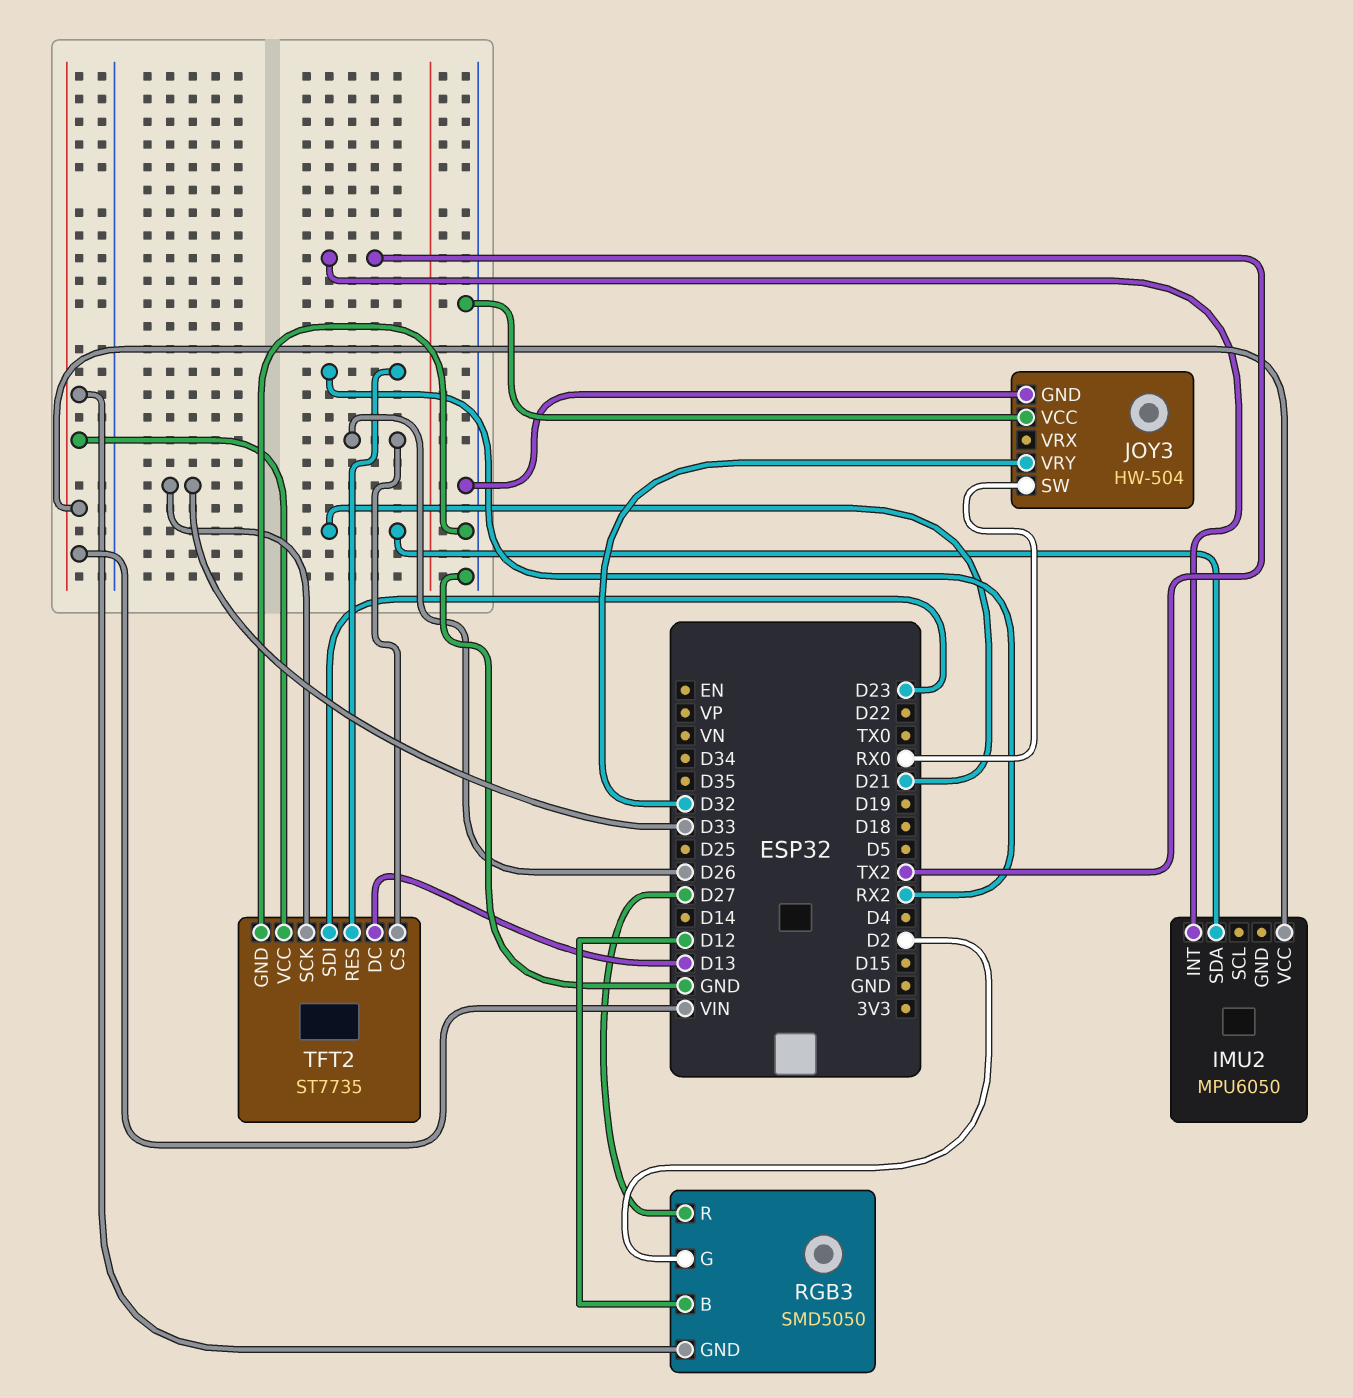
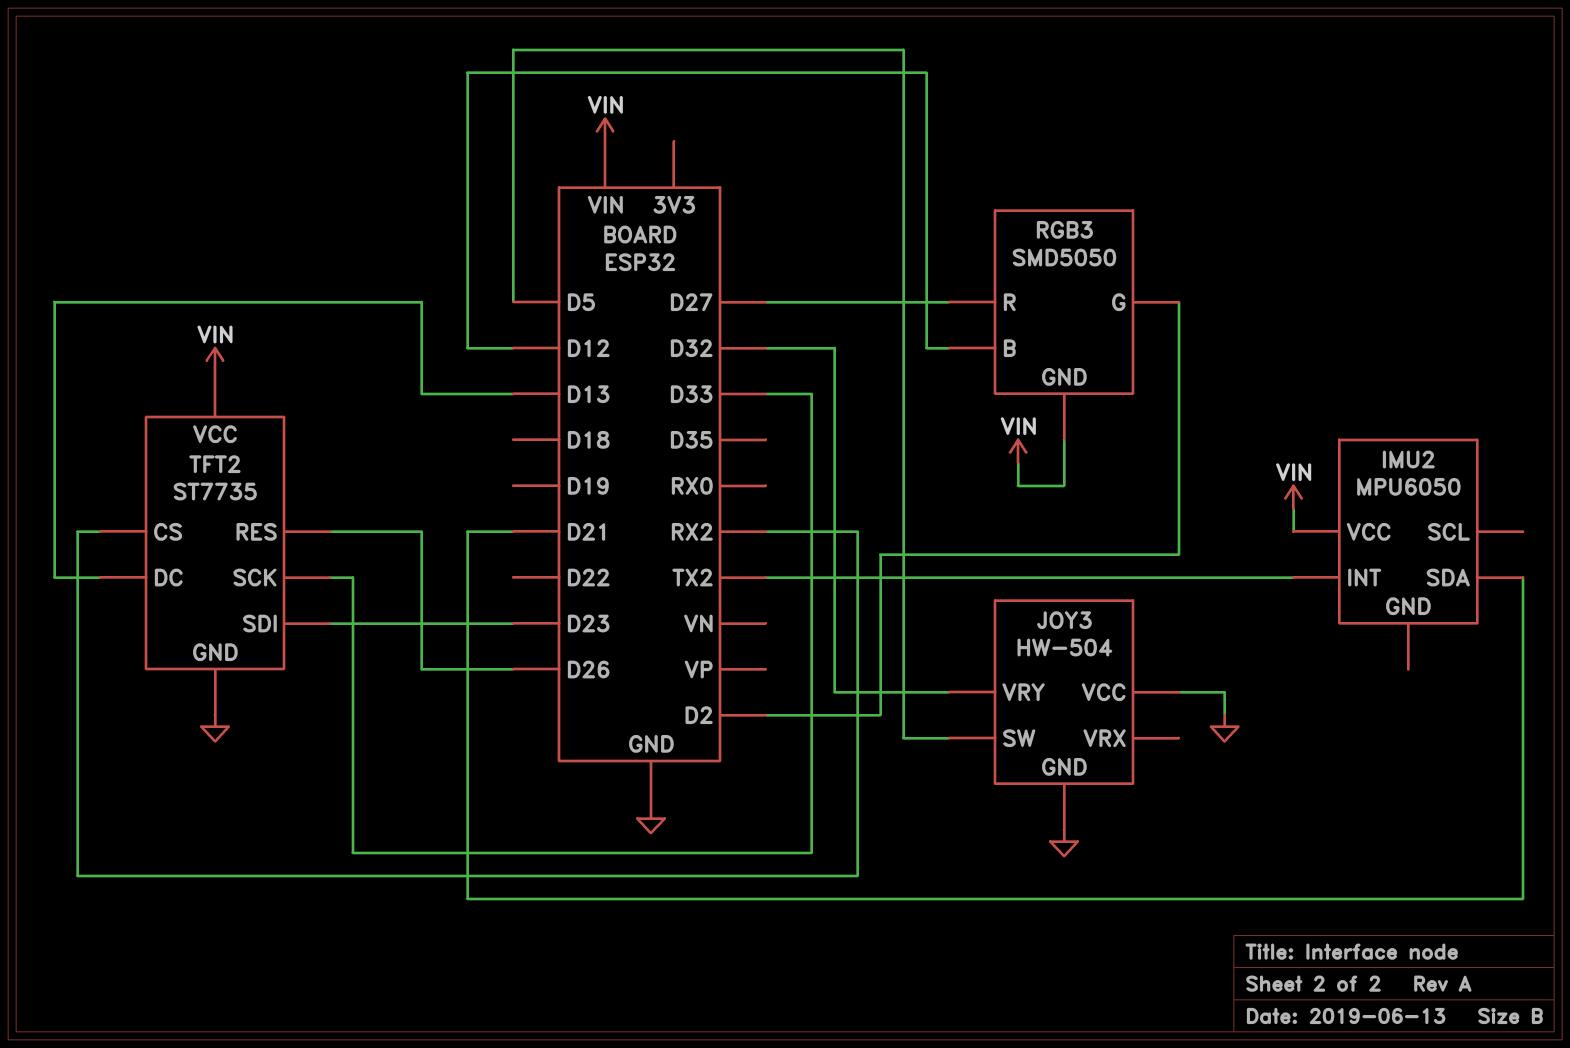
JOY3 pin SW: RX0 -> D5
TFT2 pin CS: D26 -> RX2
TFT2 pin RES: RX2 -> D26

